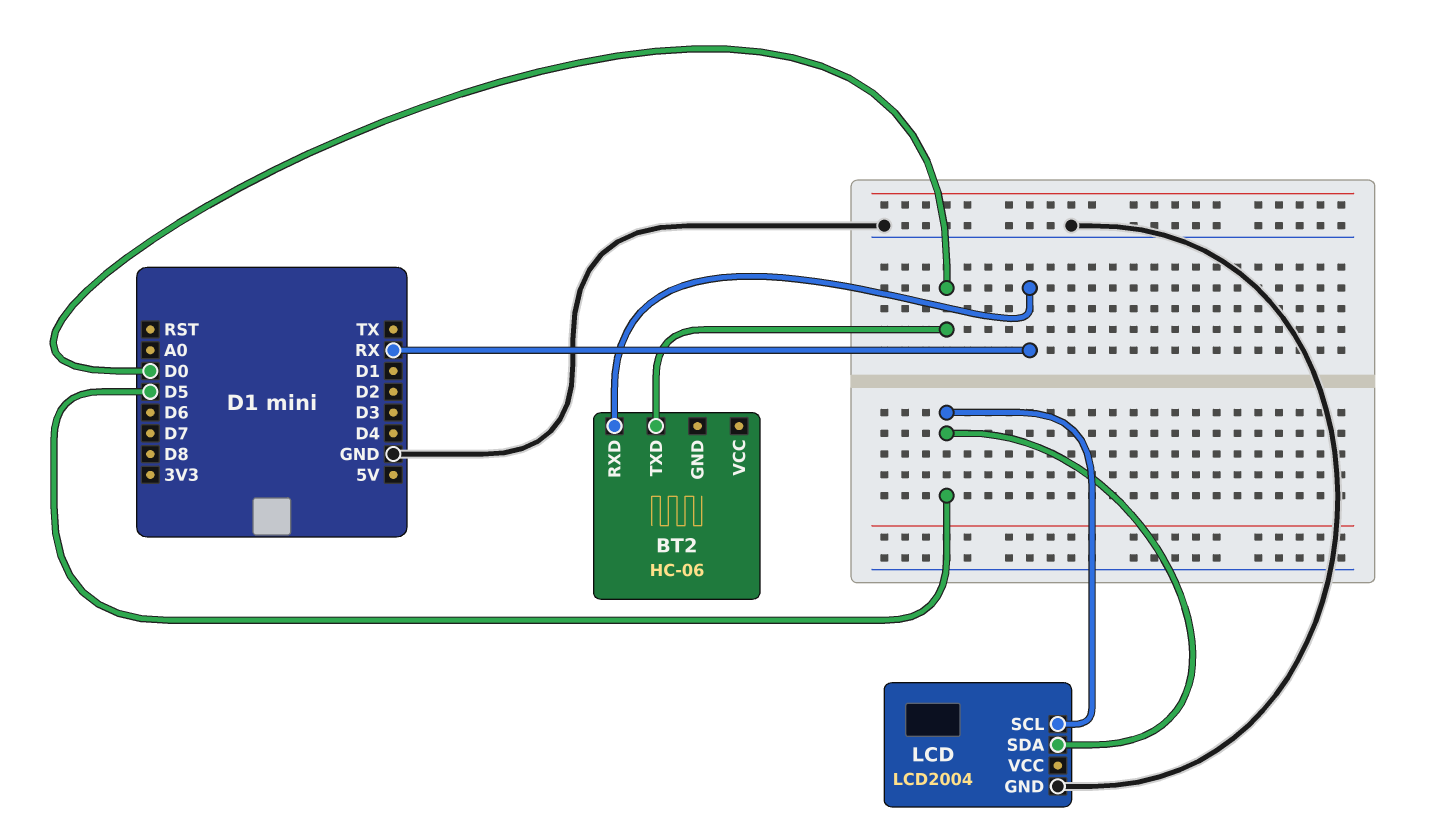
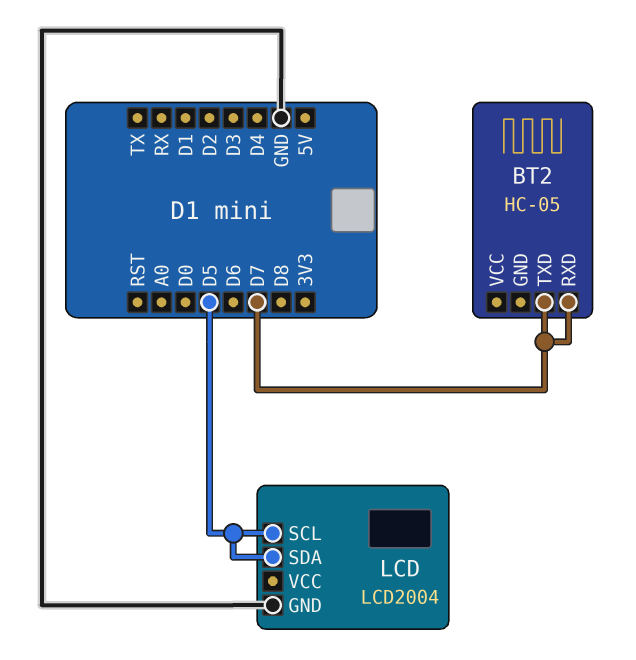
BT2: HC-06 -> HC-05
BT2 pin RXD: RX -> D7
BT2 pin TXD: D0 -> D7

